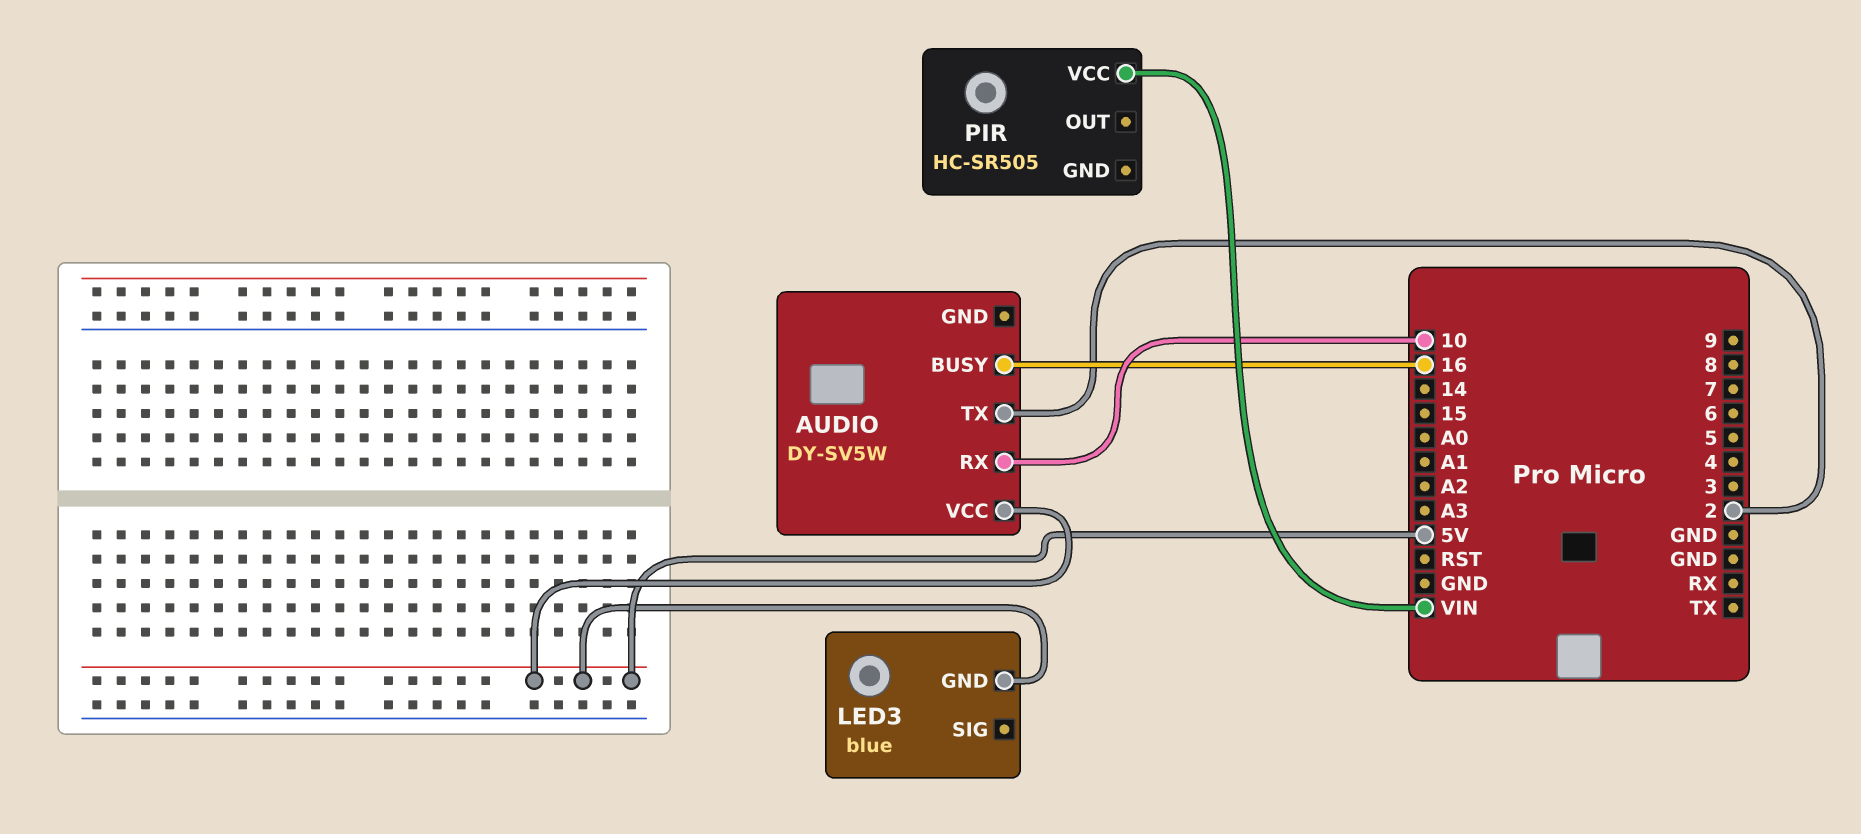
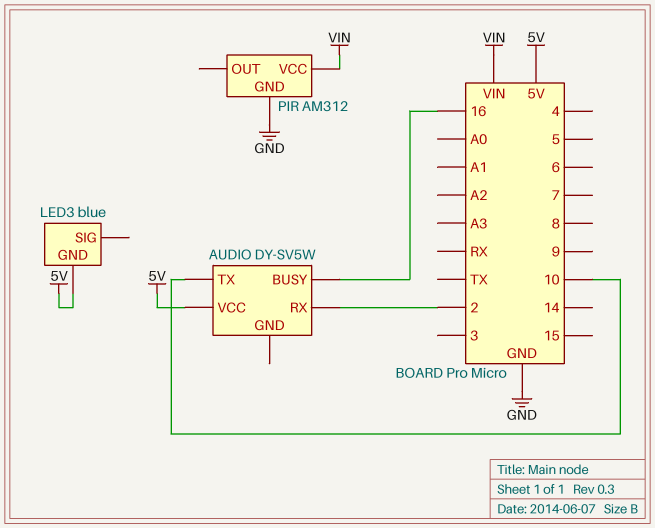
AUDIO pin RX: 10 -> 2
AUDIO pin TX: 2 -> 10
PIR: HC-SR505 -> AM312
PIR pin GND: none -> GND

